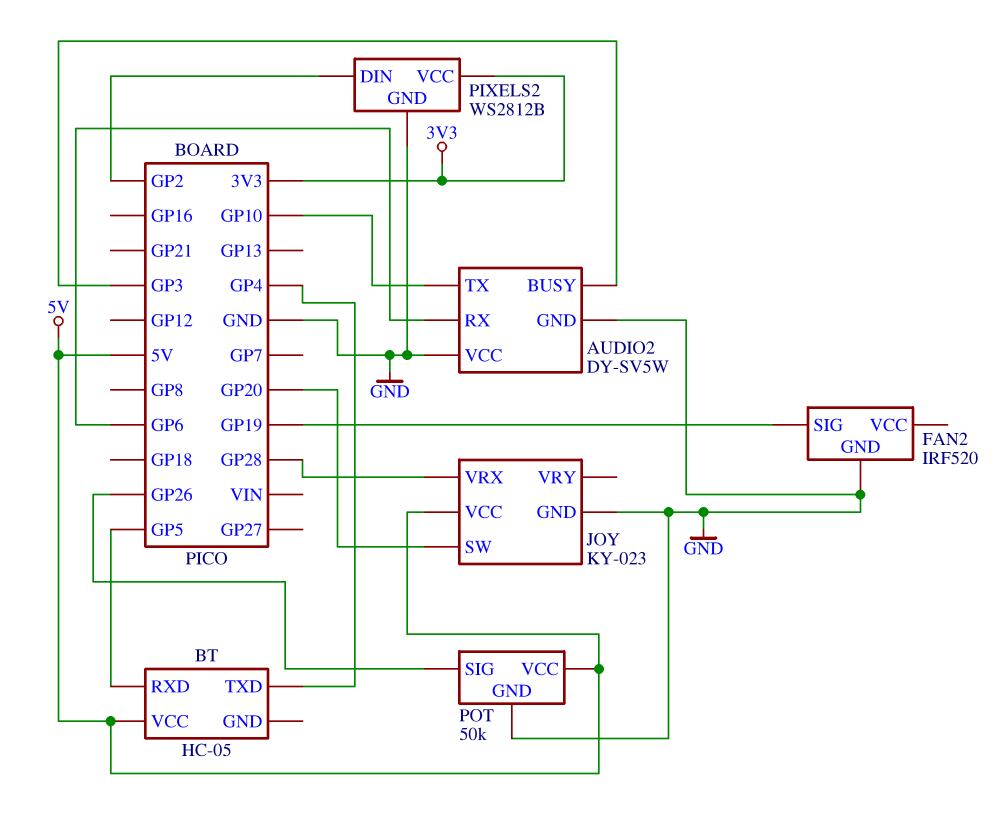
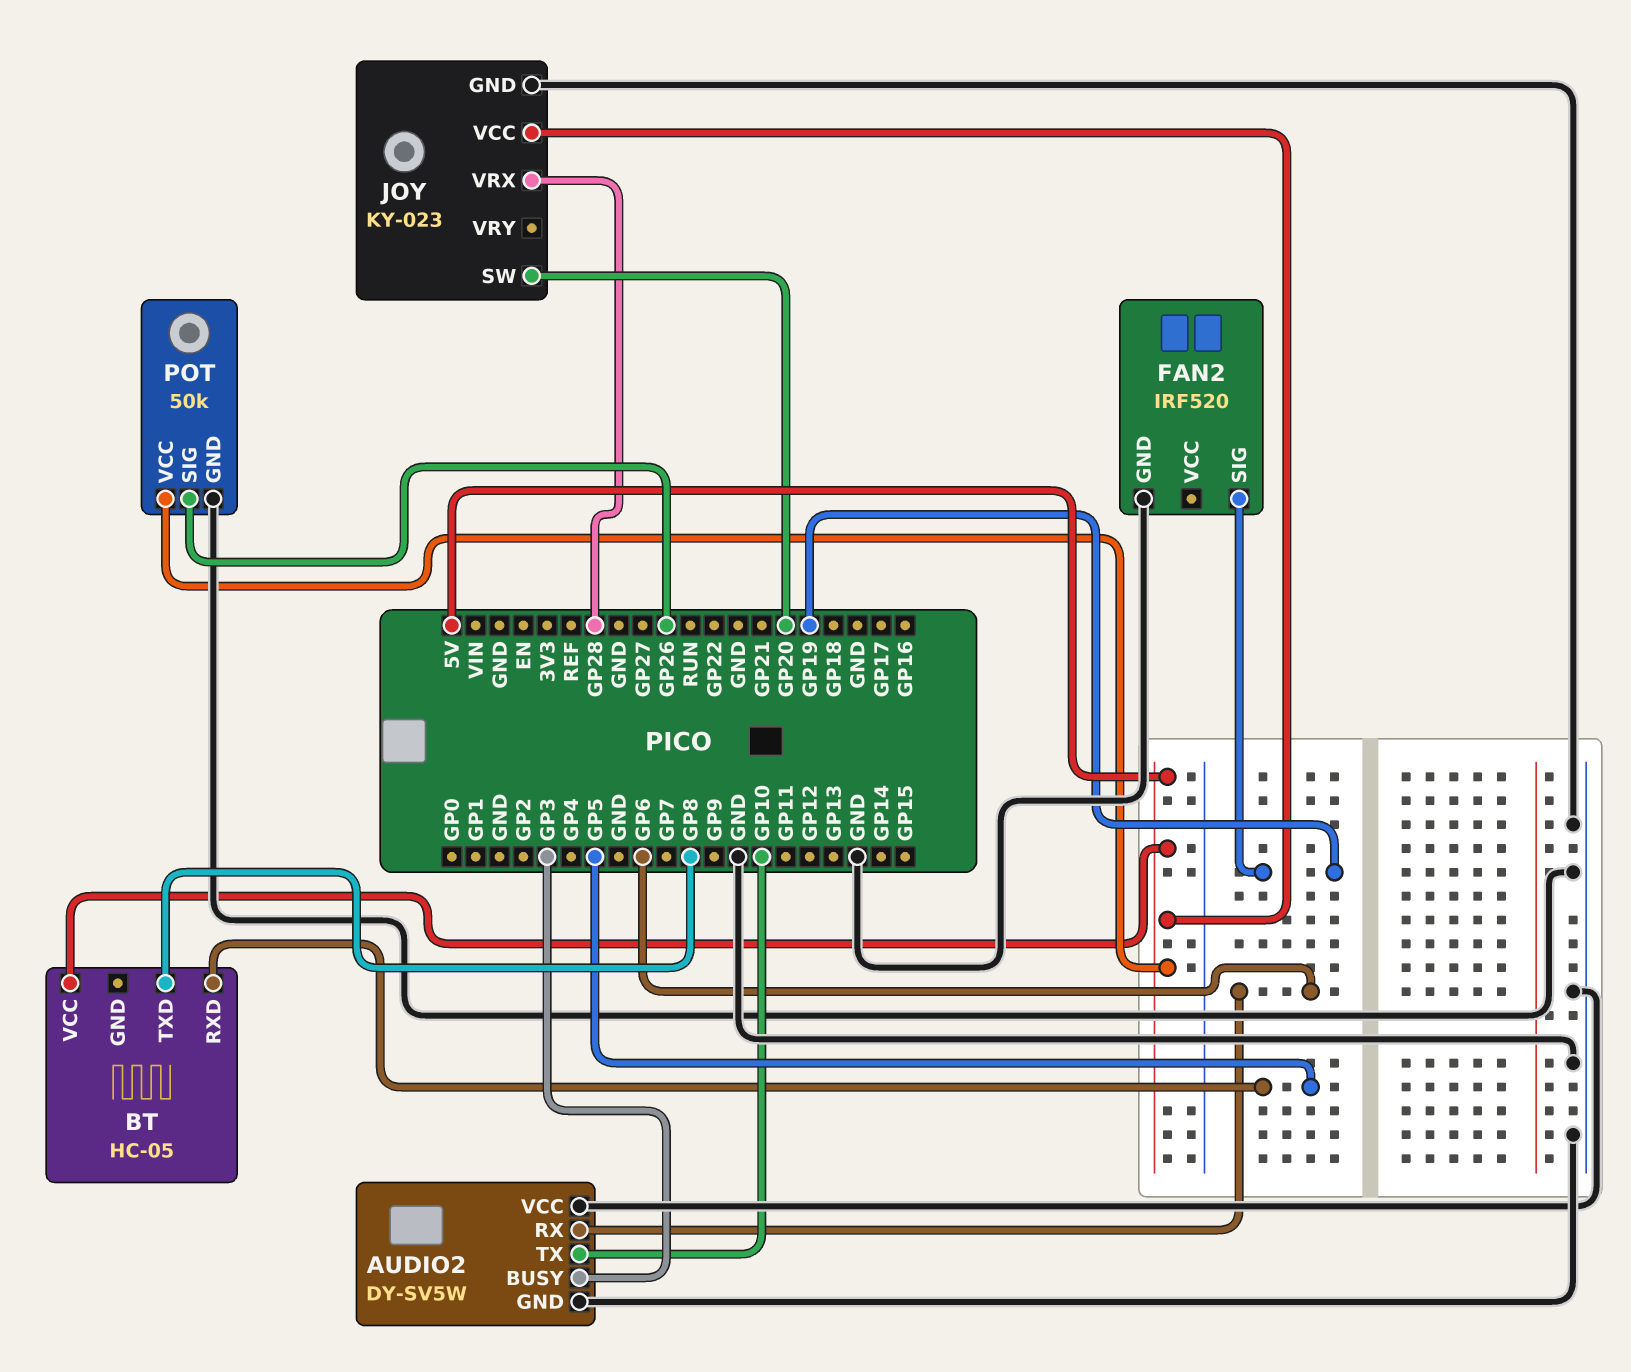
BT pin TXD: GP4 -> GP8
PIXELS2: WS2812B -> none
PIXELS2 pin DIN: GP2 -> none
PIXELS2 pin GND: GND -> none
PIXELS2 pin VCC: 3V3 -> none

